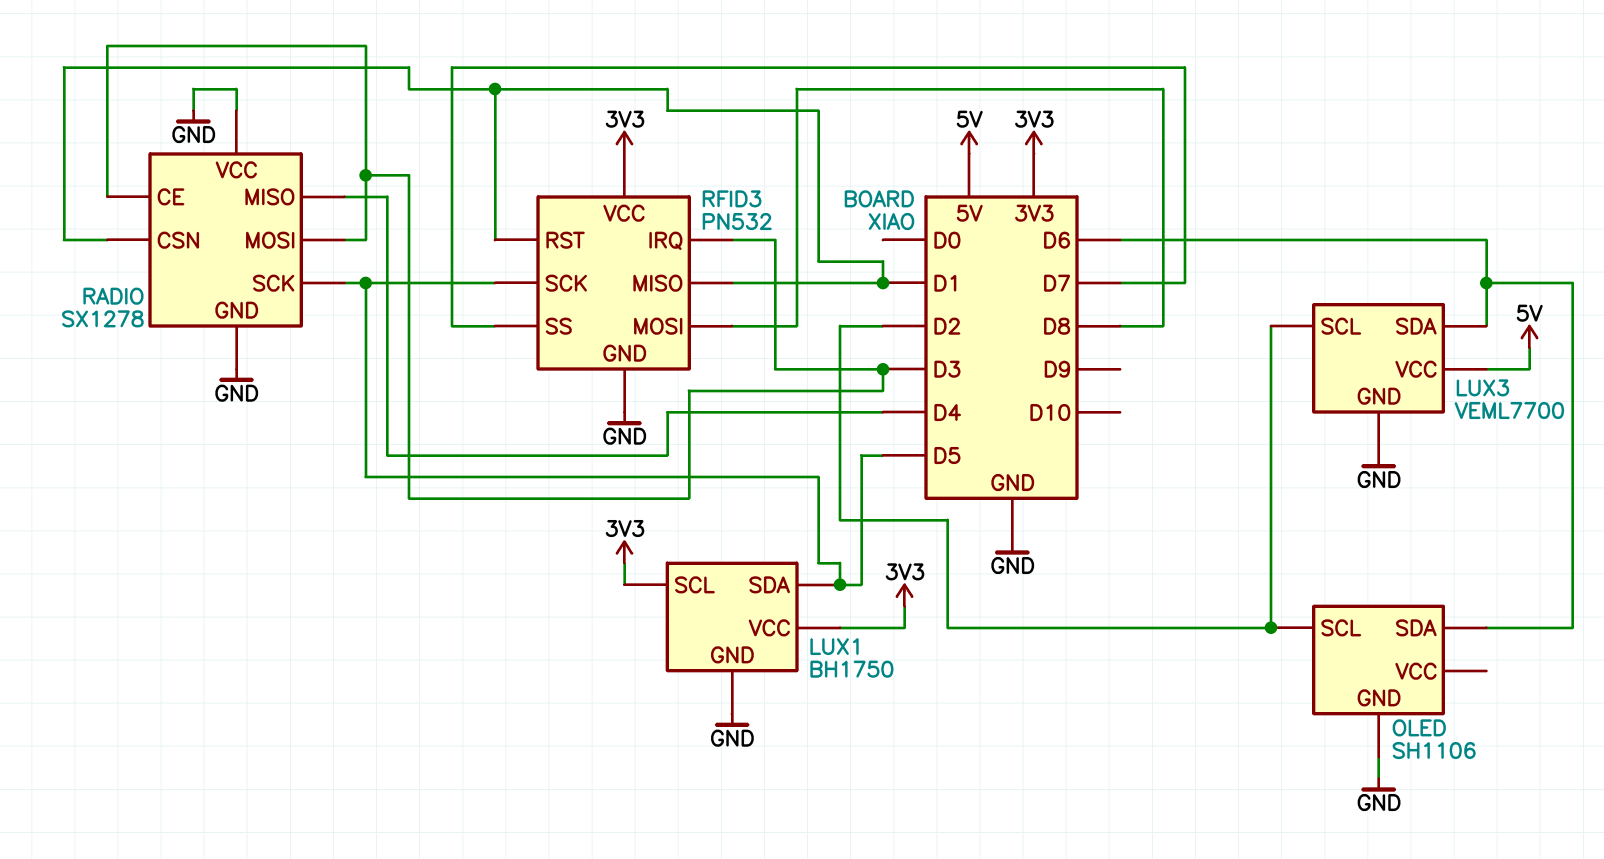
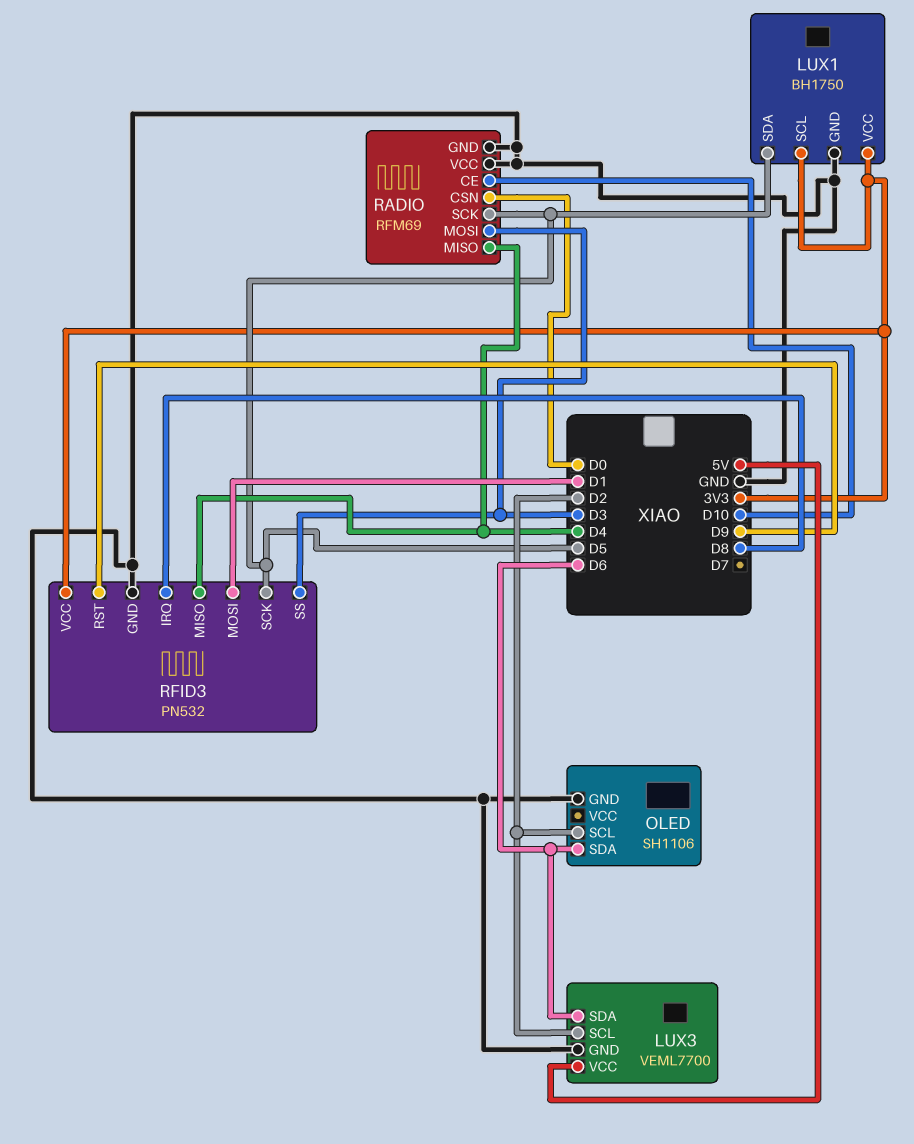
RADIO: SX1278 -> RFM69
RADIO pin CE: D3 -> D10
RADIO pin CSN: D1 -> D0
RFID3 pin IRQ: D3 -> D8
RFID3 pin MISO: D1 -> D4
RFID3 pin MOSI: D8 -> D1
RFID3 pin RST: D1 -> D9
RFID3 pin SS: D7 -> D3

